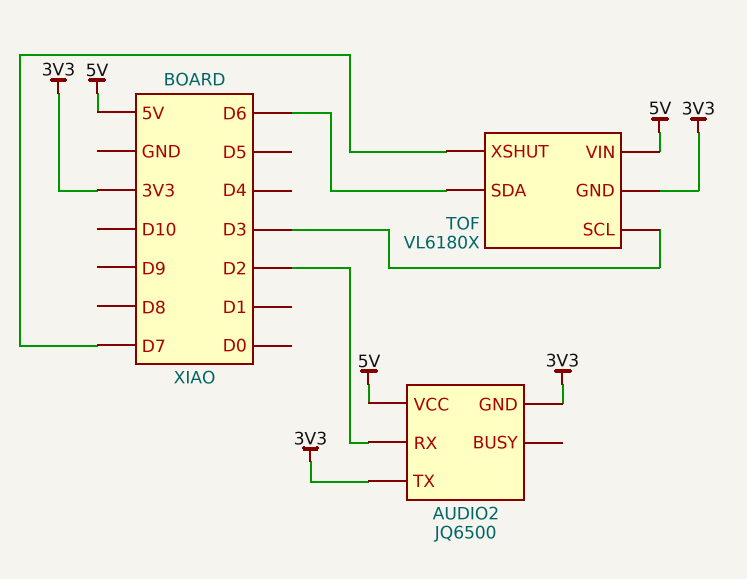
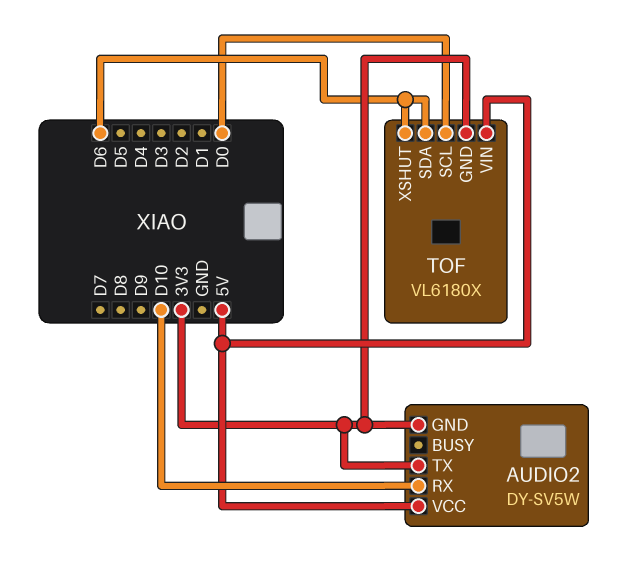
AUDIO2: JQ6500 -> DY-SV5W
AUDIO2 pin RX: D2 -> D10
TOF pin SCL: D3 -> D0
TOF pin XSHUT: D7 -> D6

